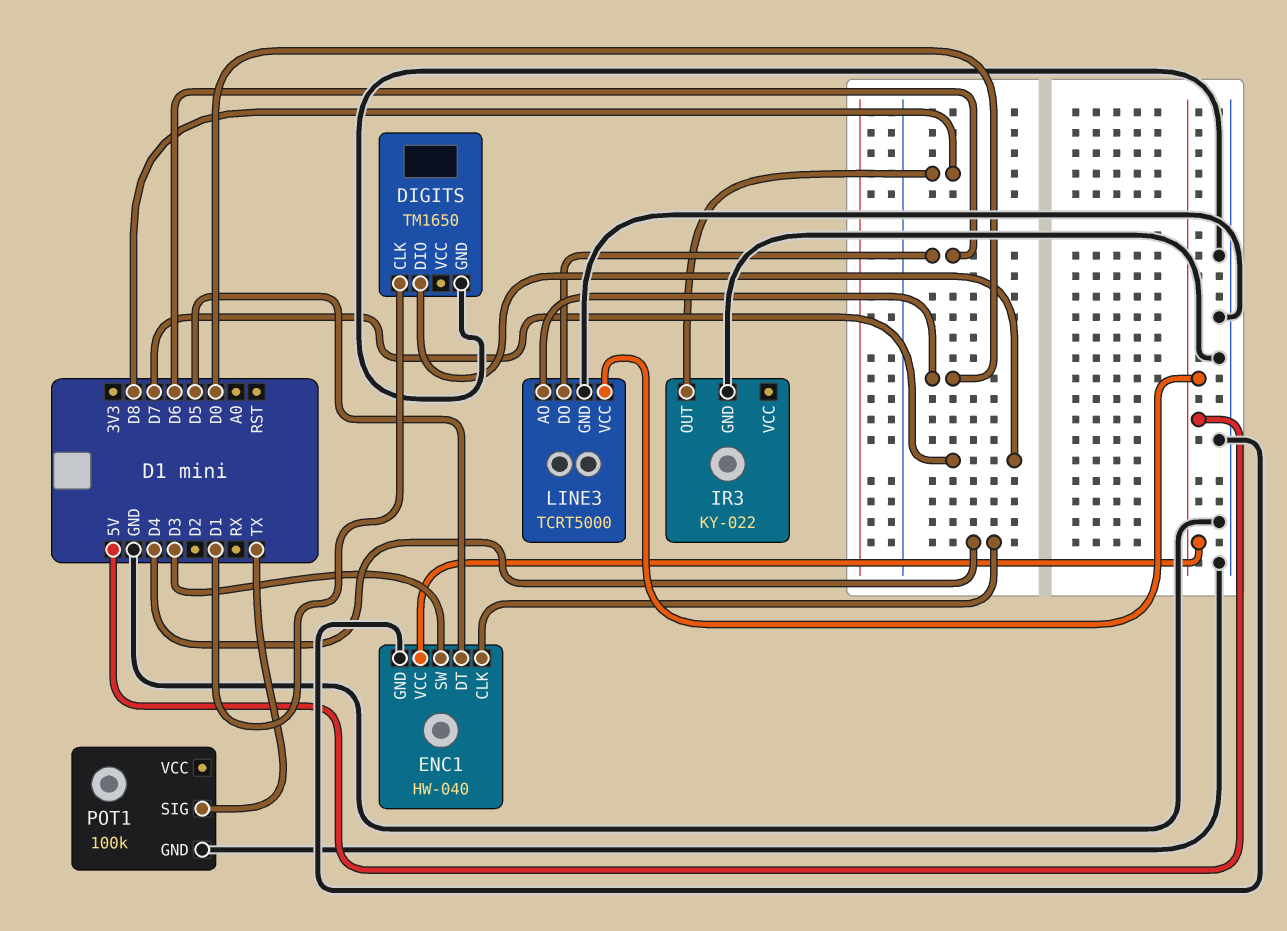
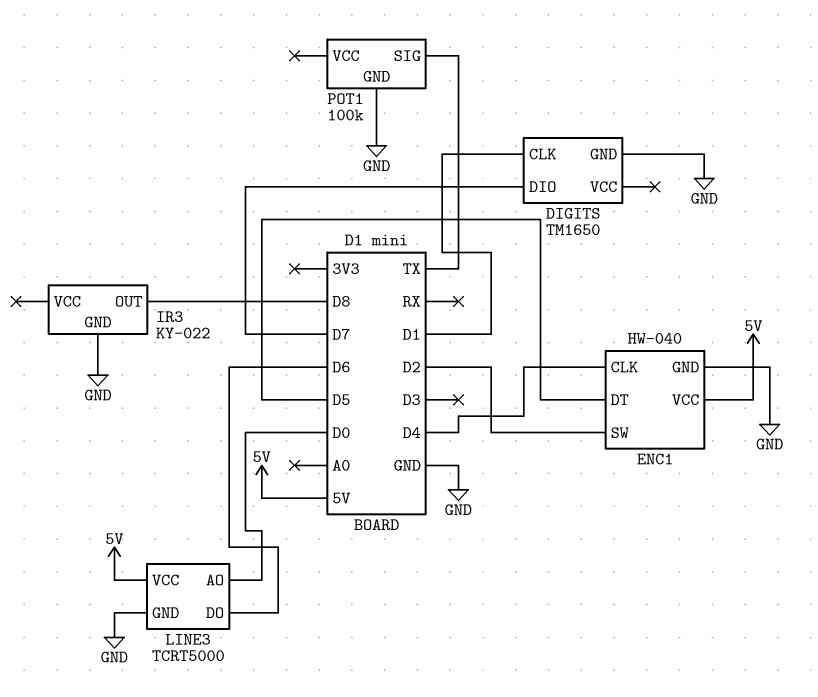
ENC1 pin SW: D3 -> D2

